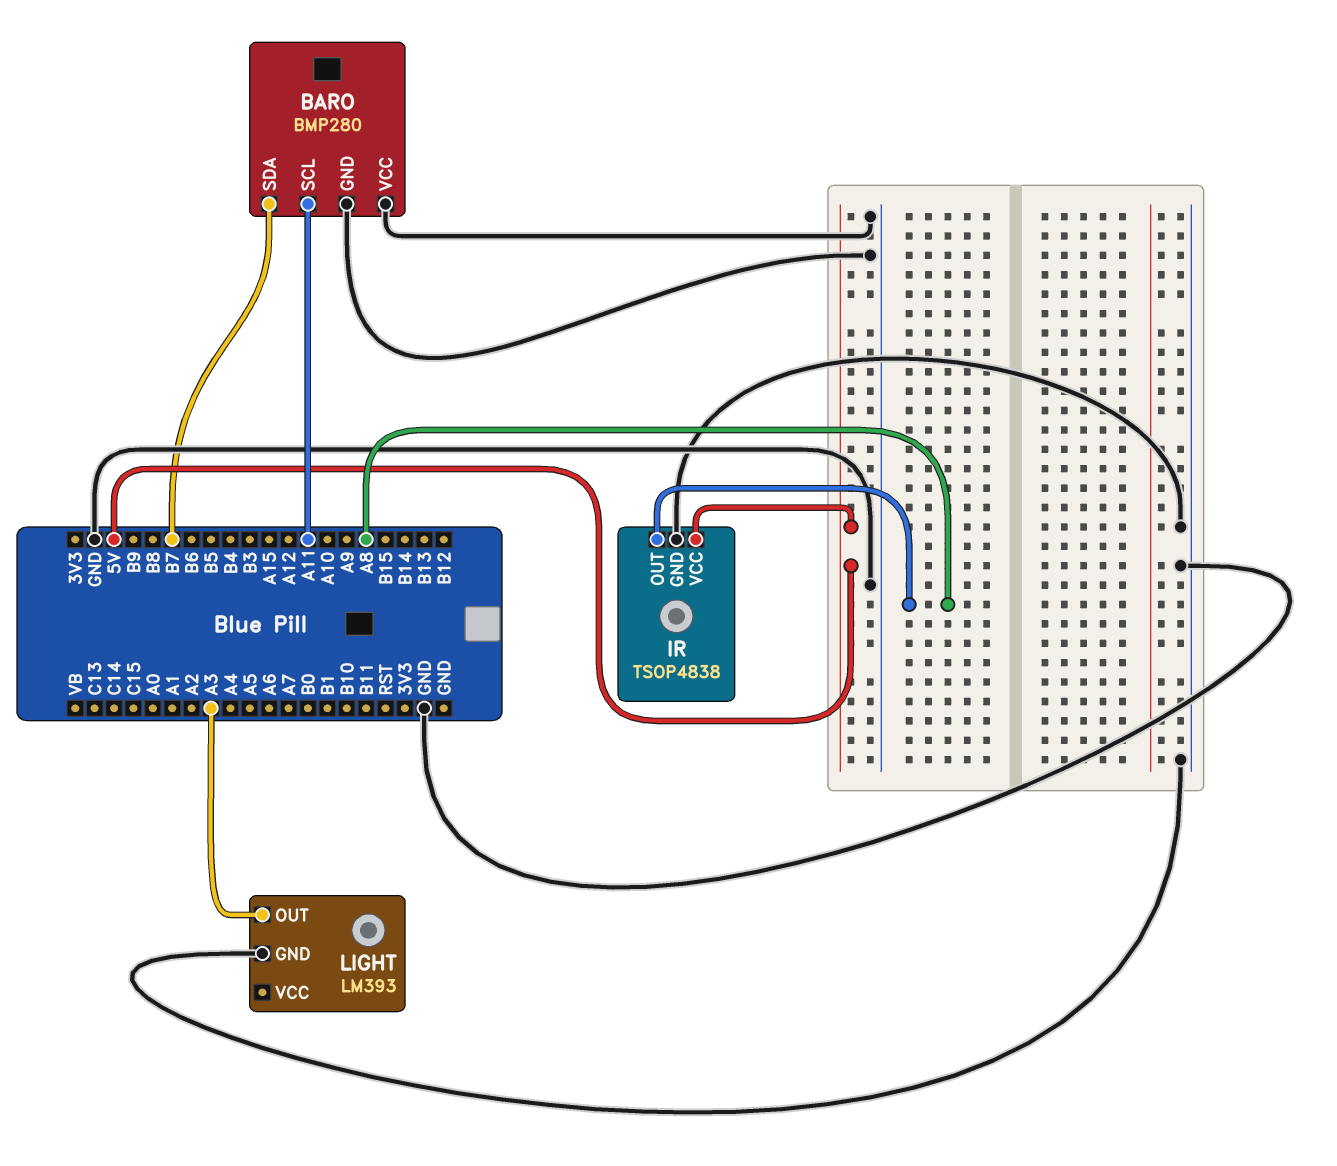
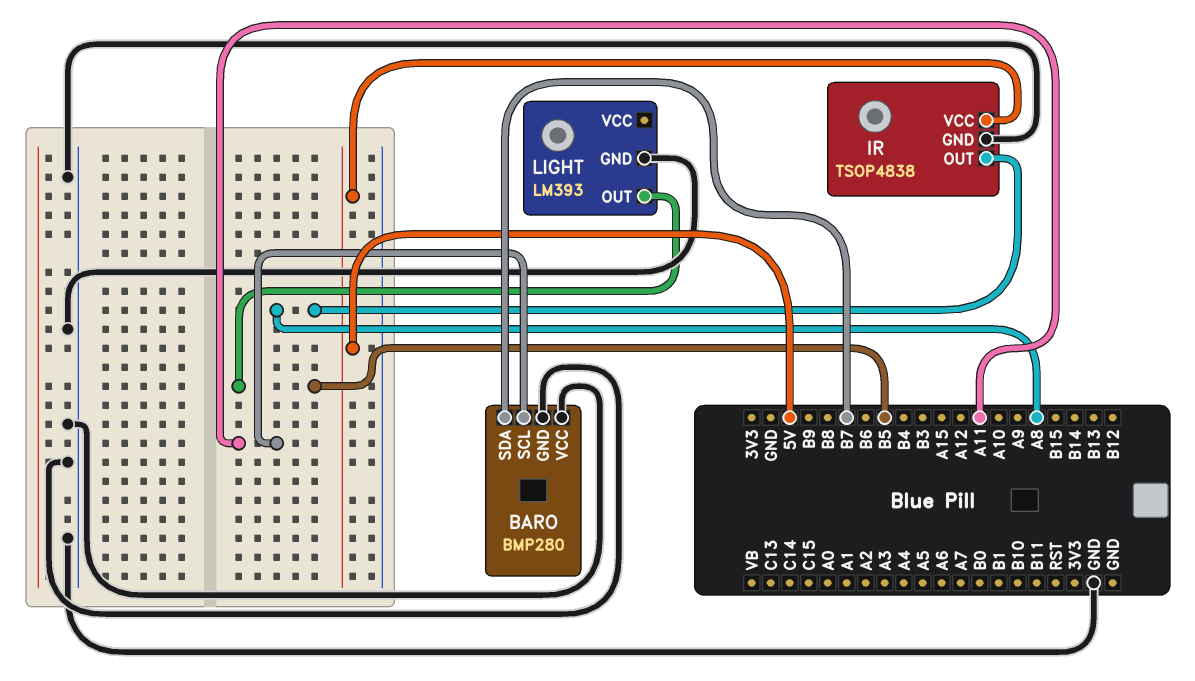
LIGHT pin OUT: A3 -> B5

